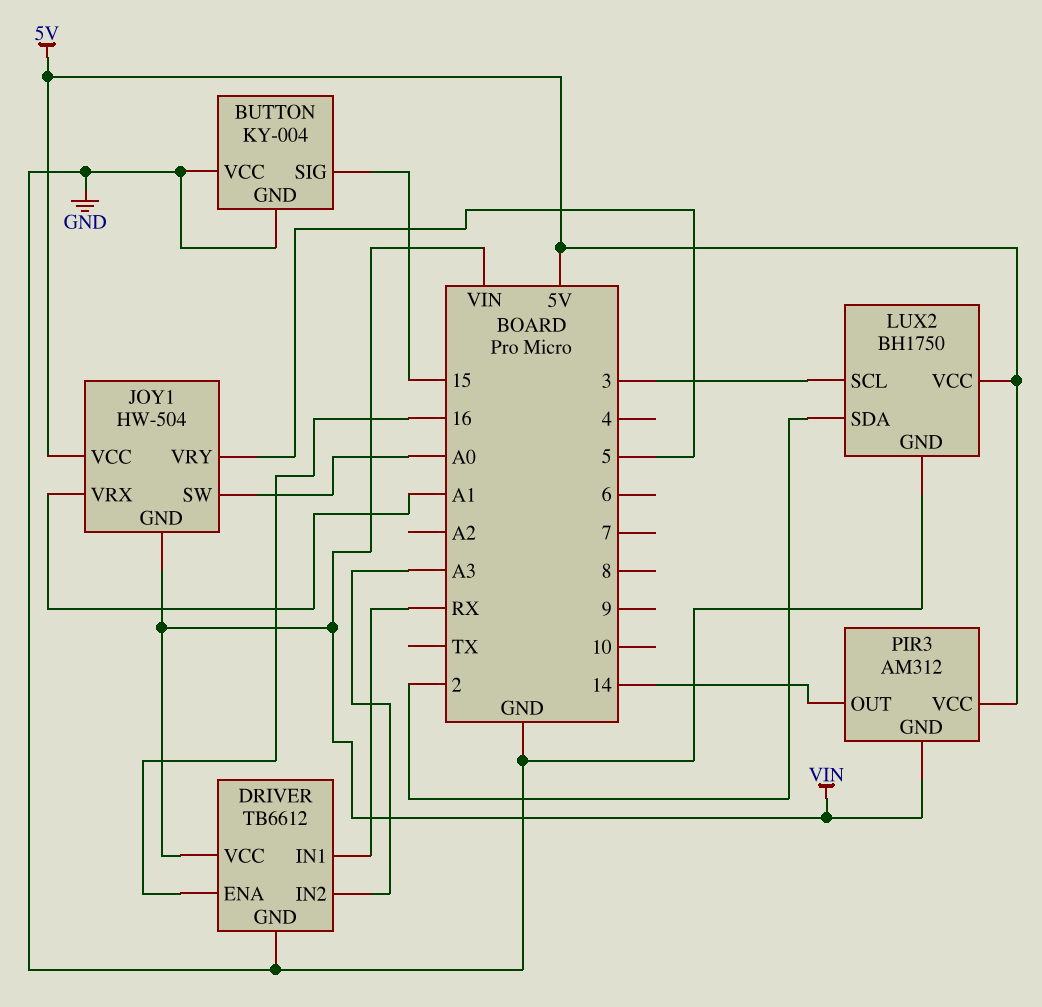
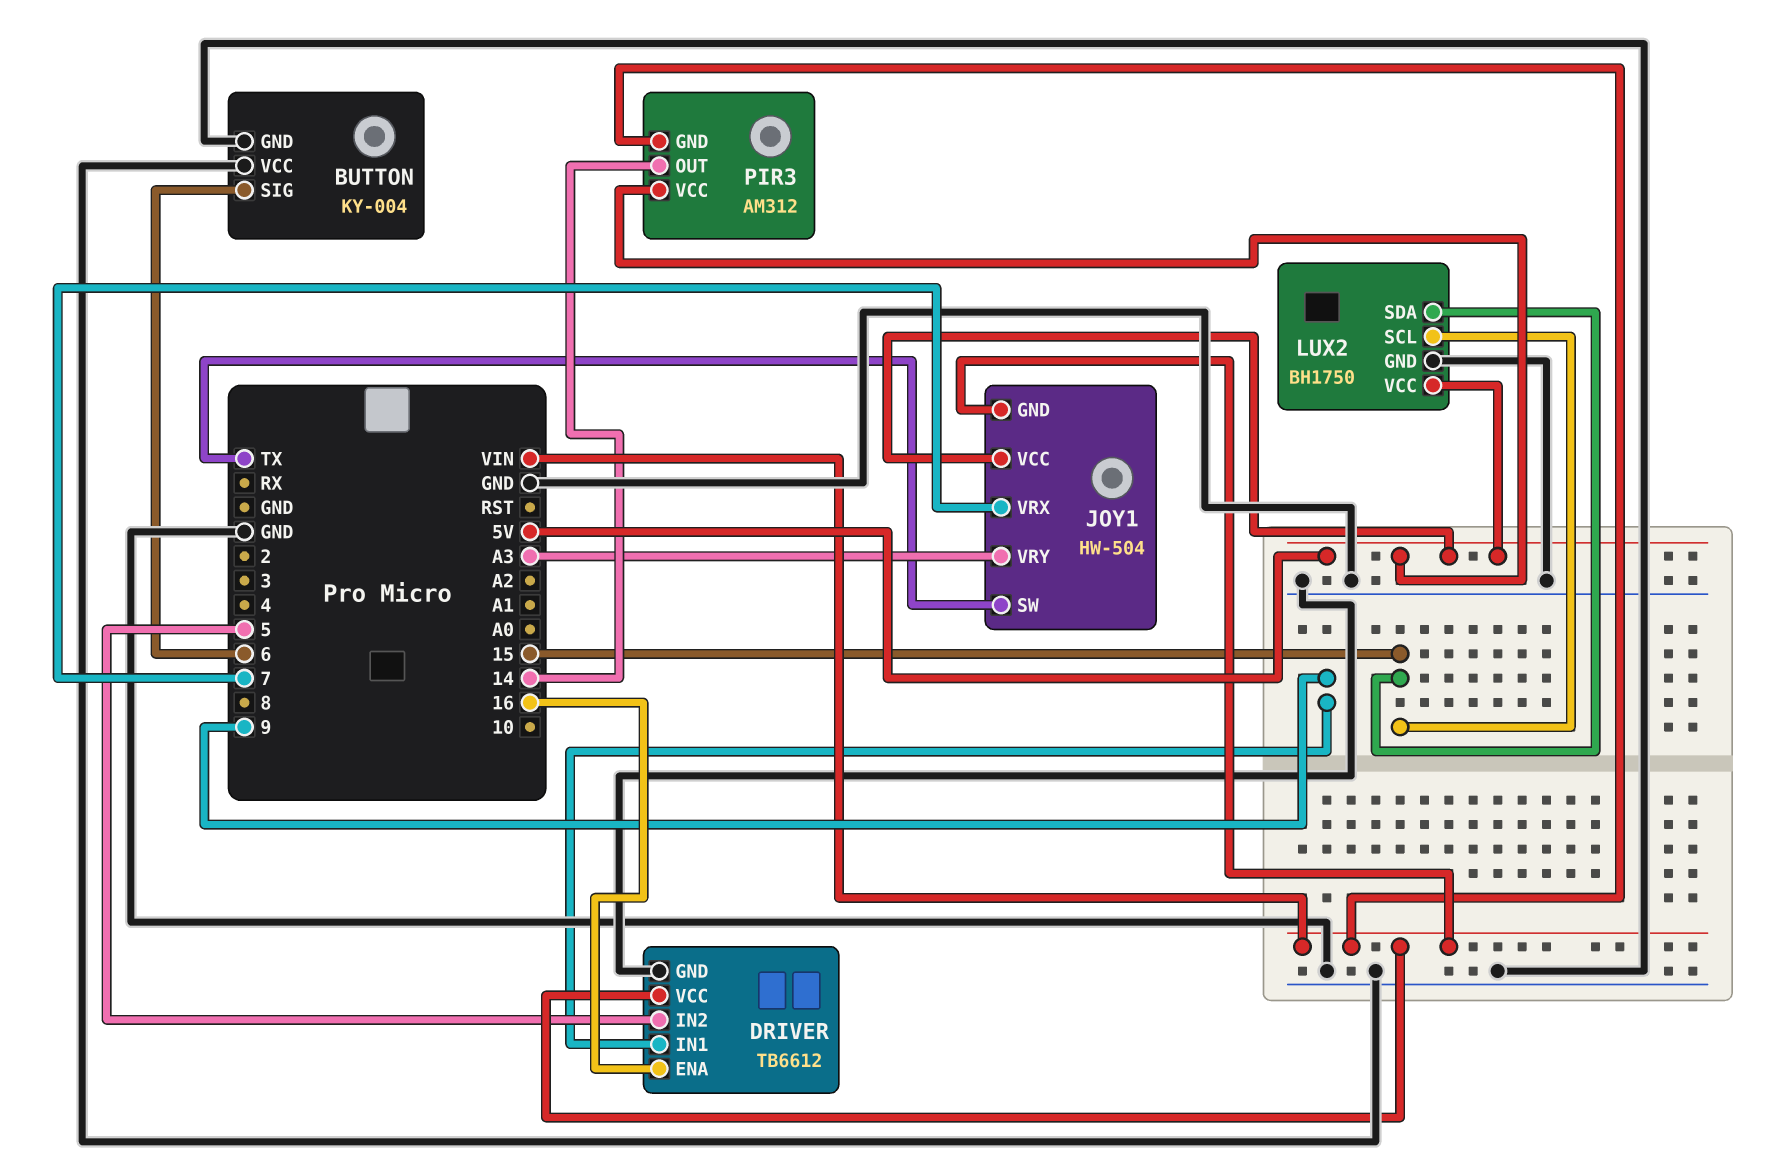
BUTTON pin SIG: 15 -> 6
DRIVER pin IN1: RX -> 9
DRIVER pin IN2: A3 -> 5
JOY1 pin SW: A0 -> TX
JOY1 pin VRX: A1 -> 7
JOY1 pin VRY: 5 -> A3
LUX2 pin SCL: 3 -> 15
LUX2 pin SDA: 2 -> 15

